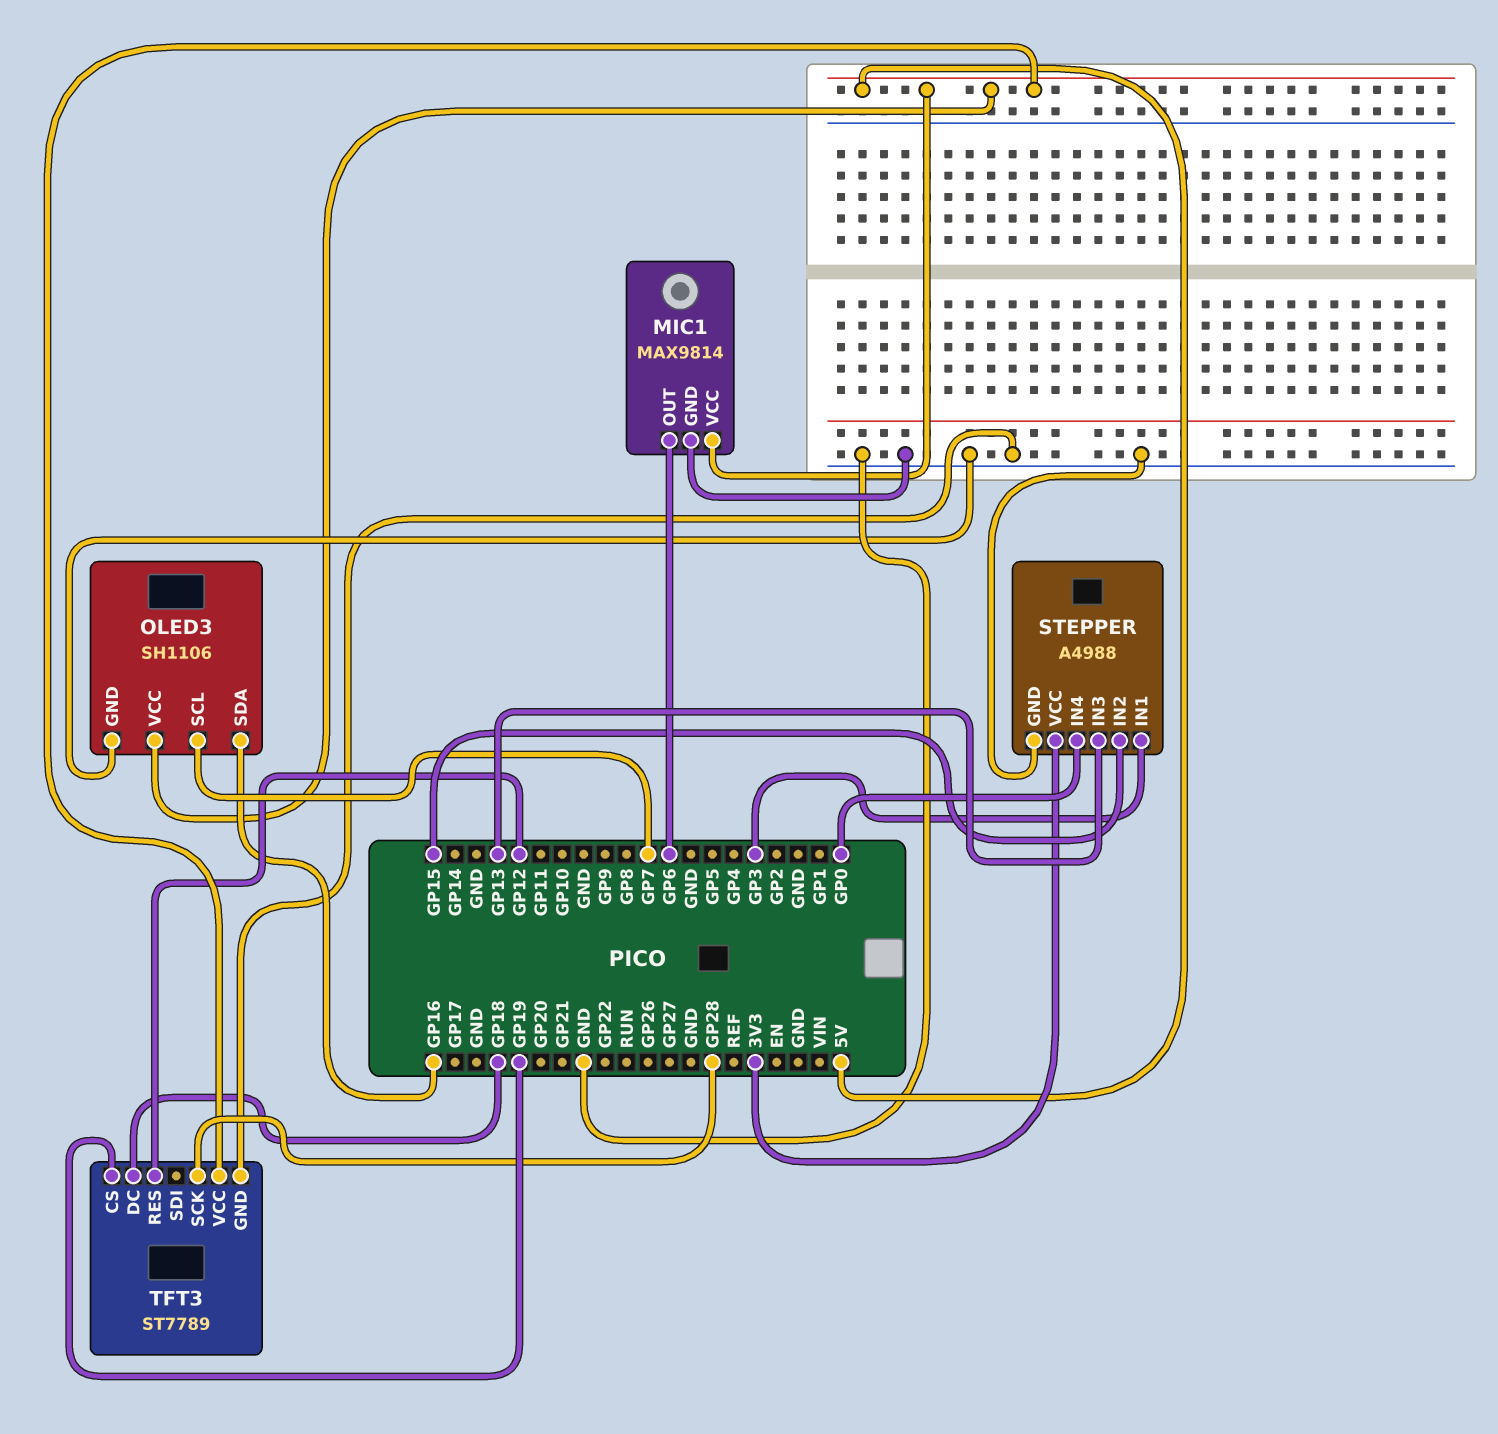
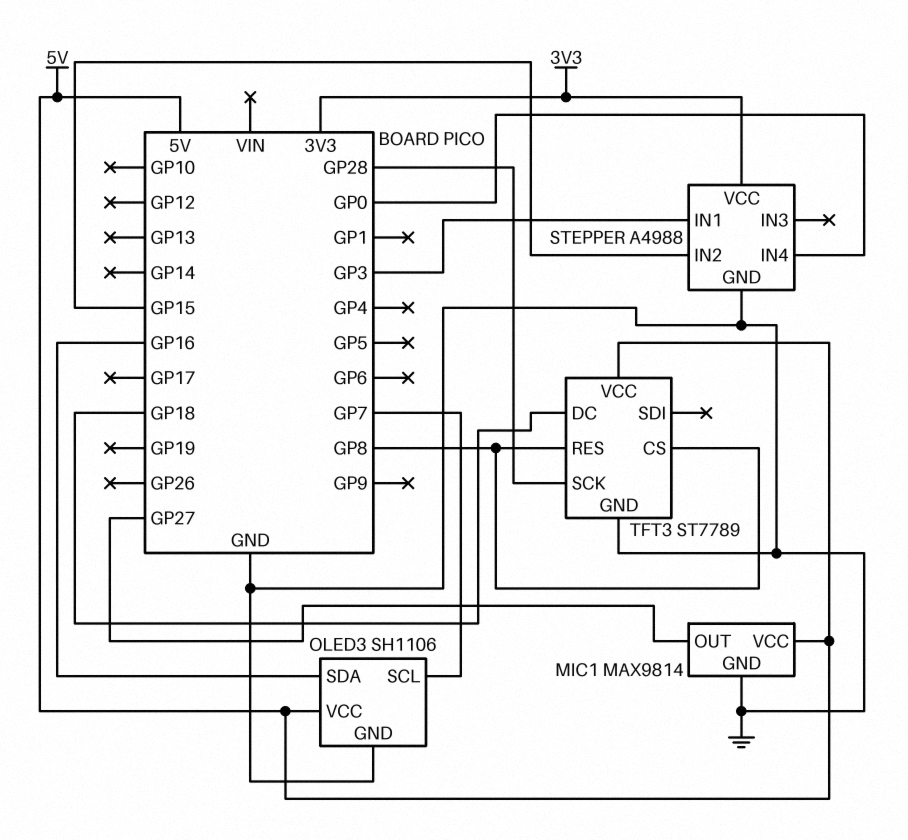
MIC1 pin OUT: GP6 -> GP27
STEPPER pin IN3: GP13 -> none
TFT3 pin CS: GP19 -> GP8
TFT3 pin RES: GP12 -> GP8

